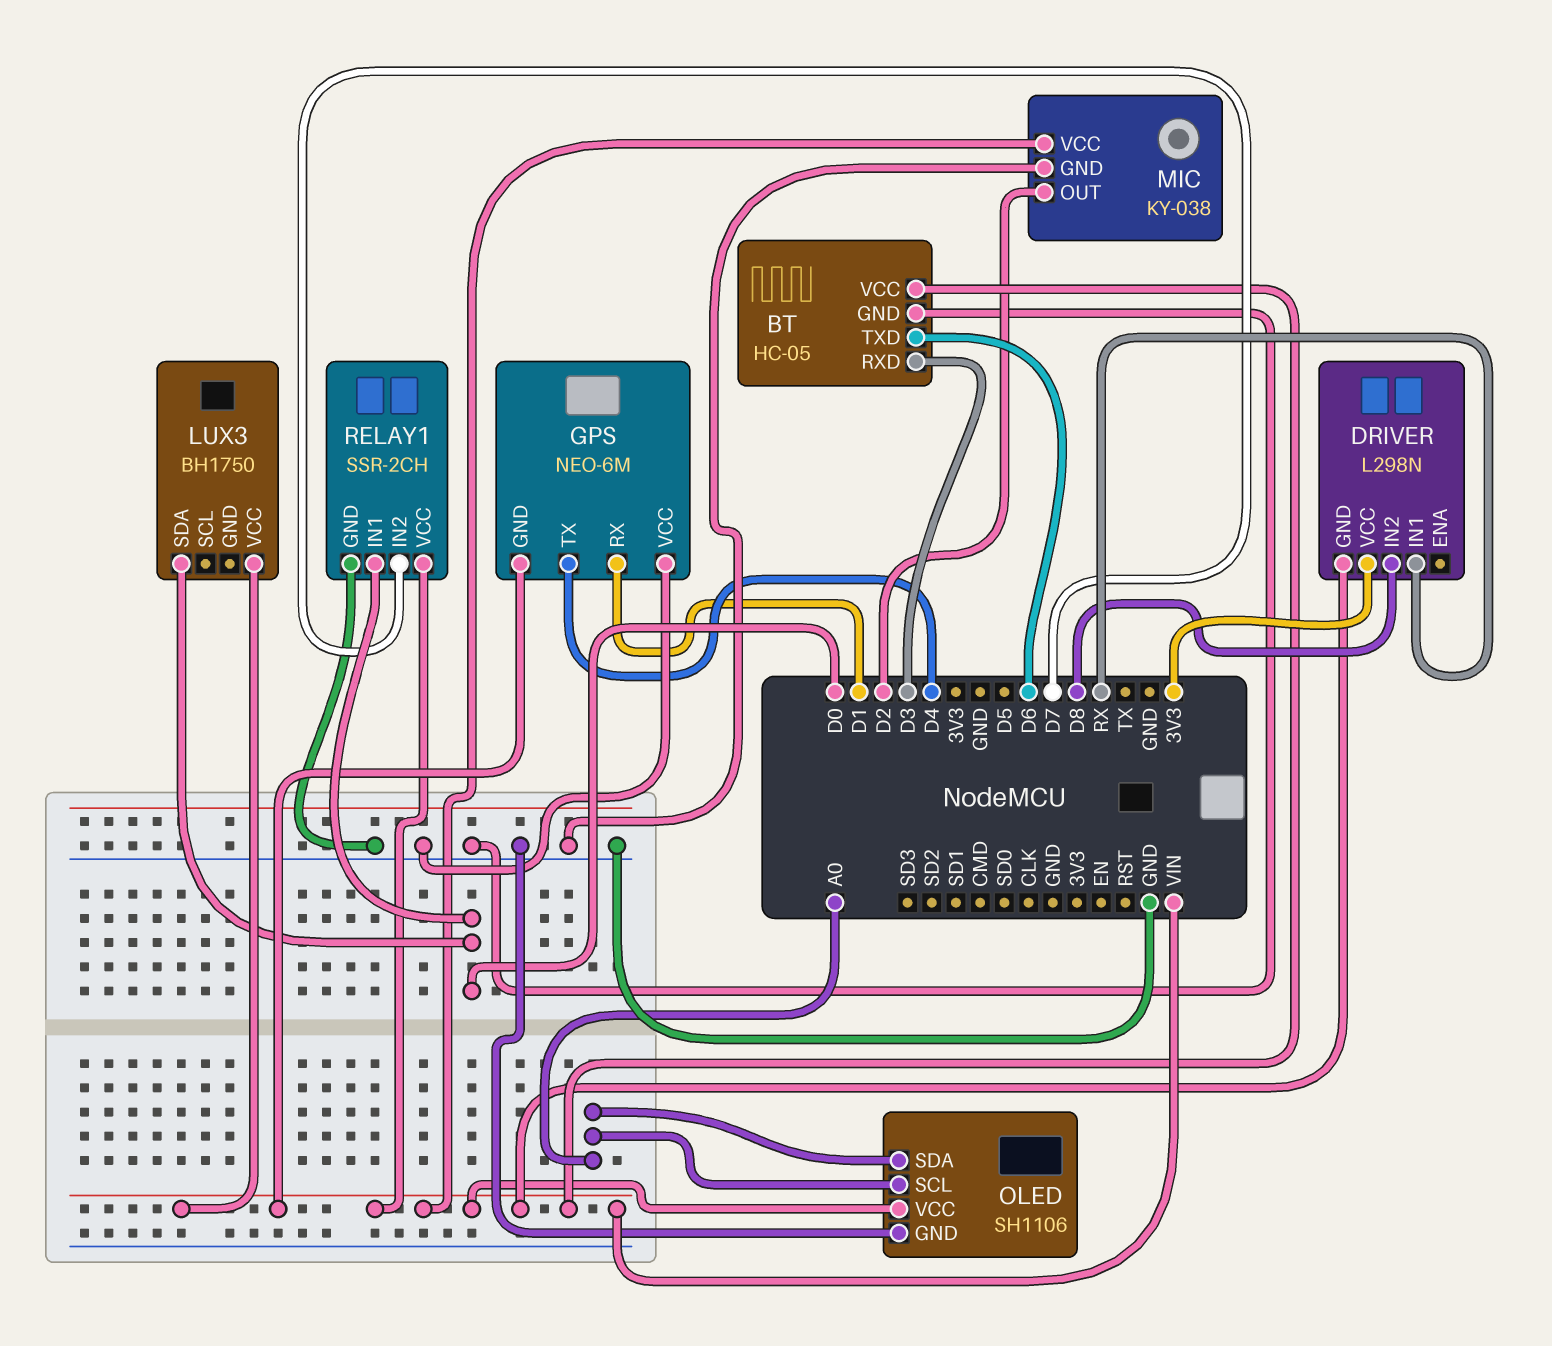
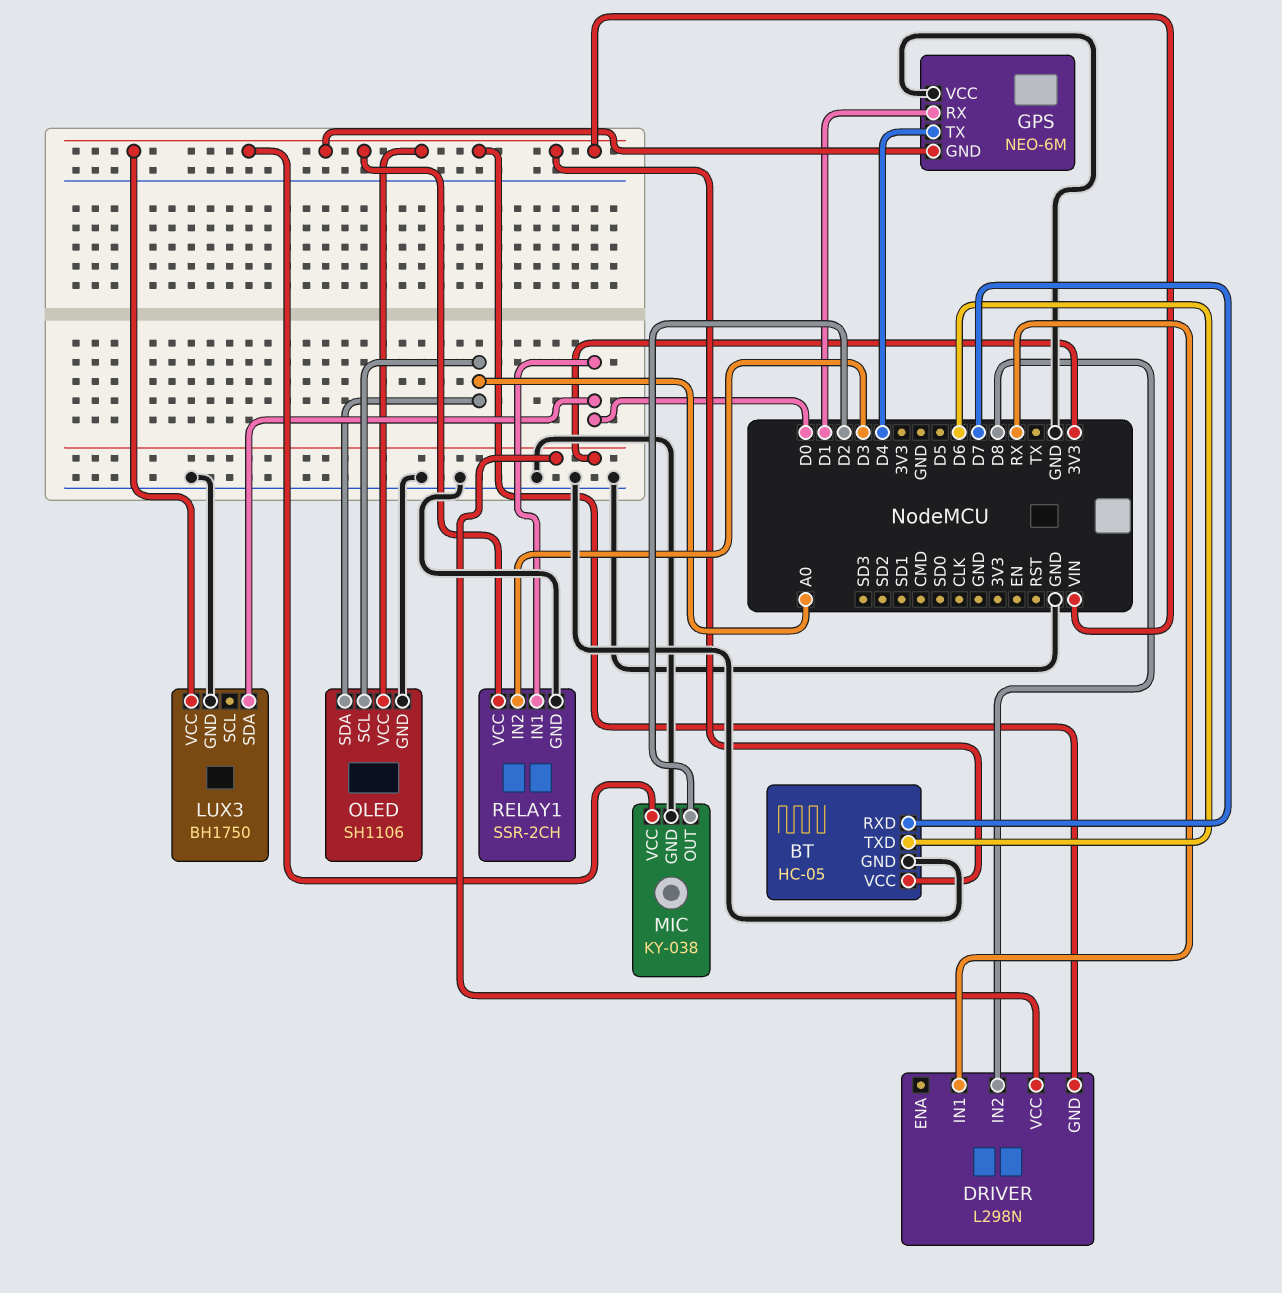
BT pin RXD: D3 -> D7
LUX3 pin GND: none -> GND
RELAY1 pin IN2: D7 -> D3

